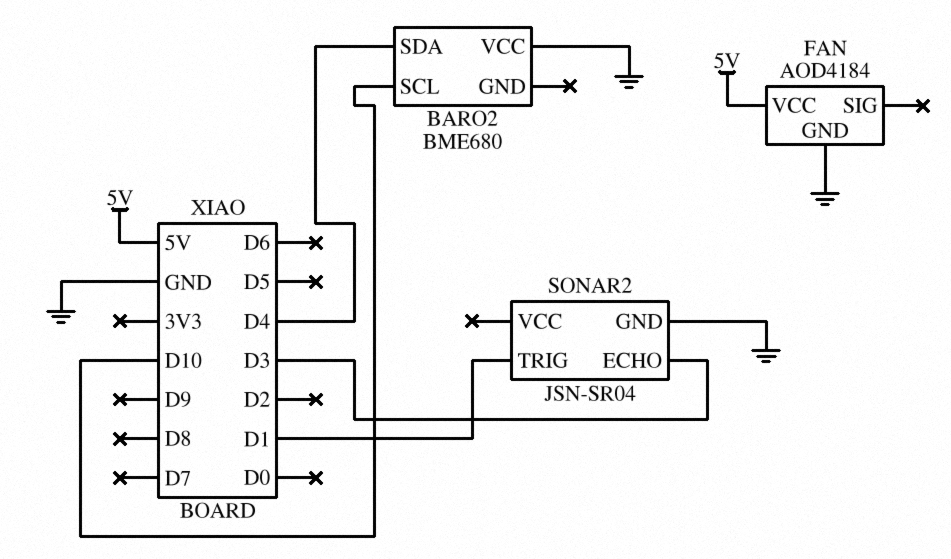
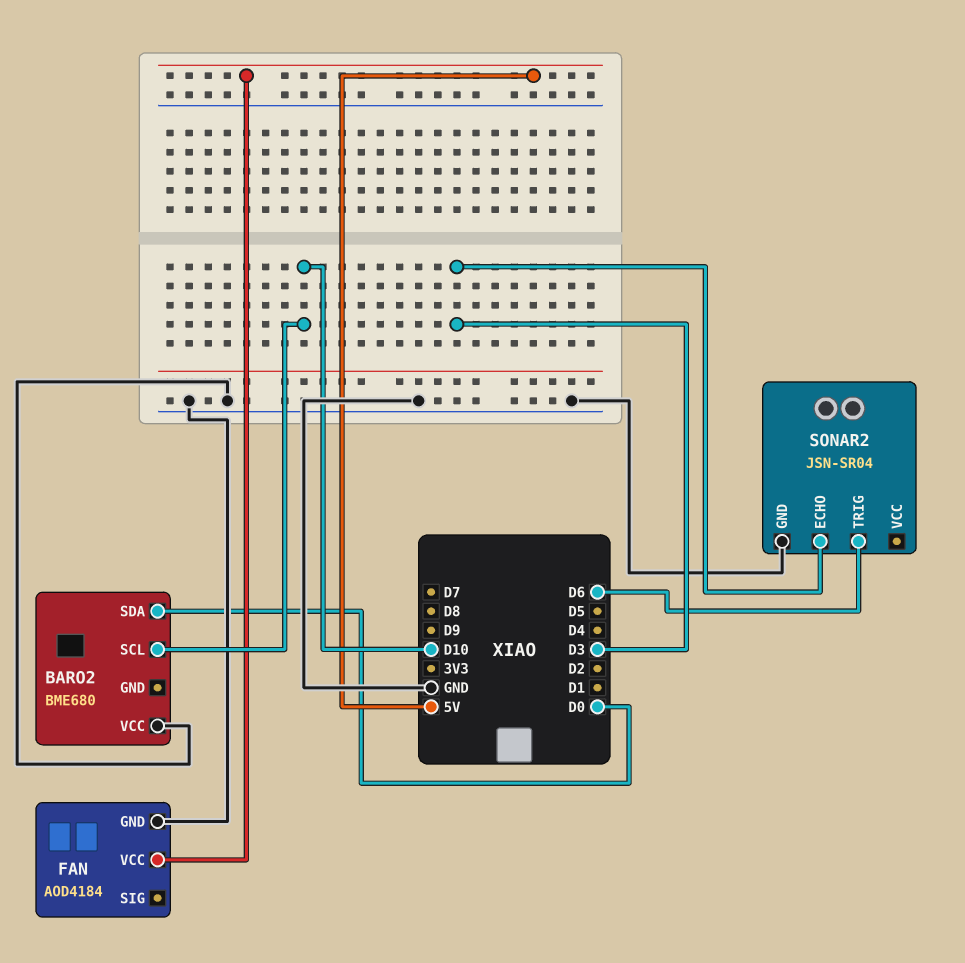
BARO2 pin SDA: D4 -> D0
SONAR2 pin TRIG: D1 -> D6

